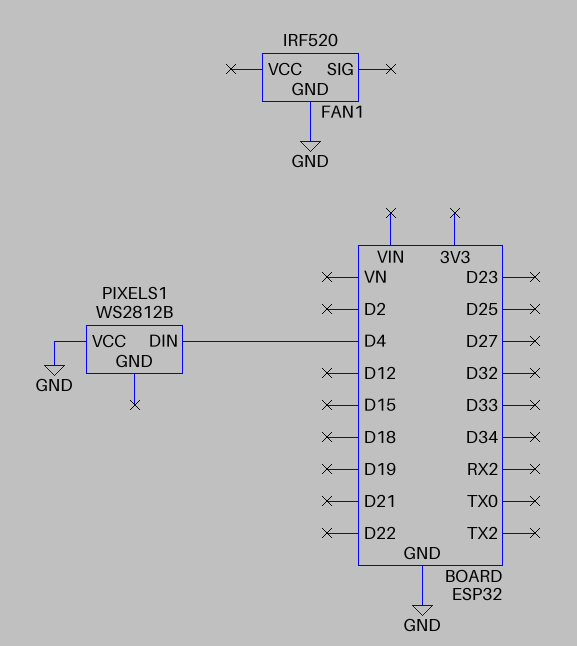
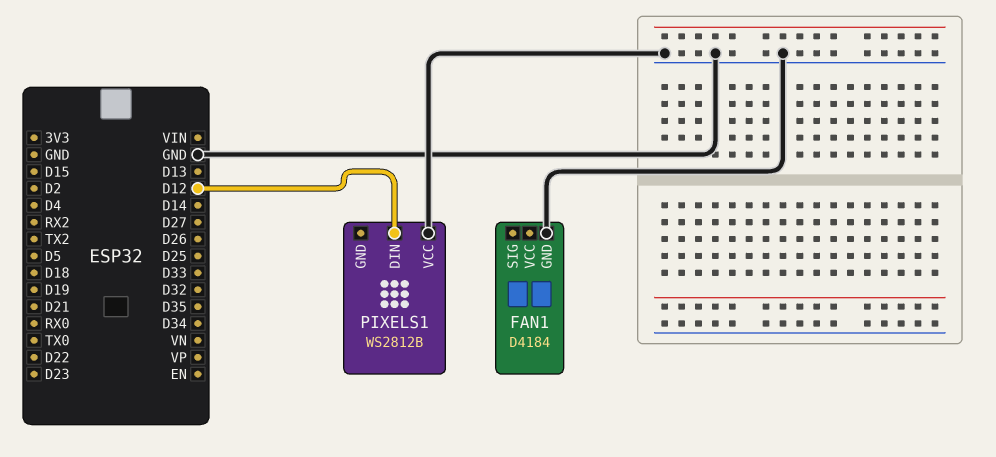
FAN1: IRF520 -> D4184
PIXELS1 pin DIN: D4 -> D12

